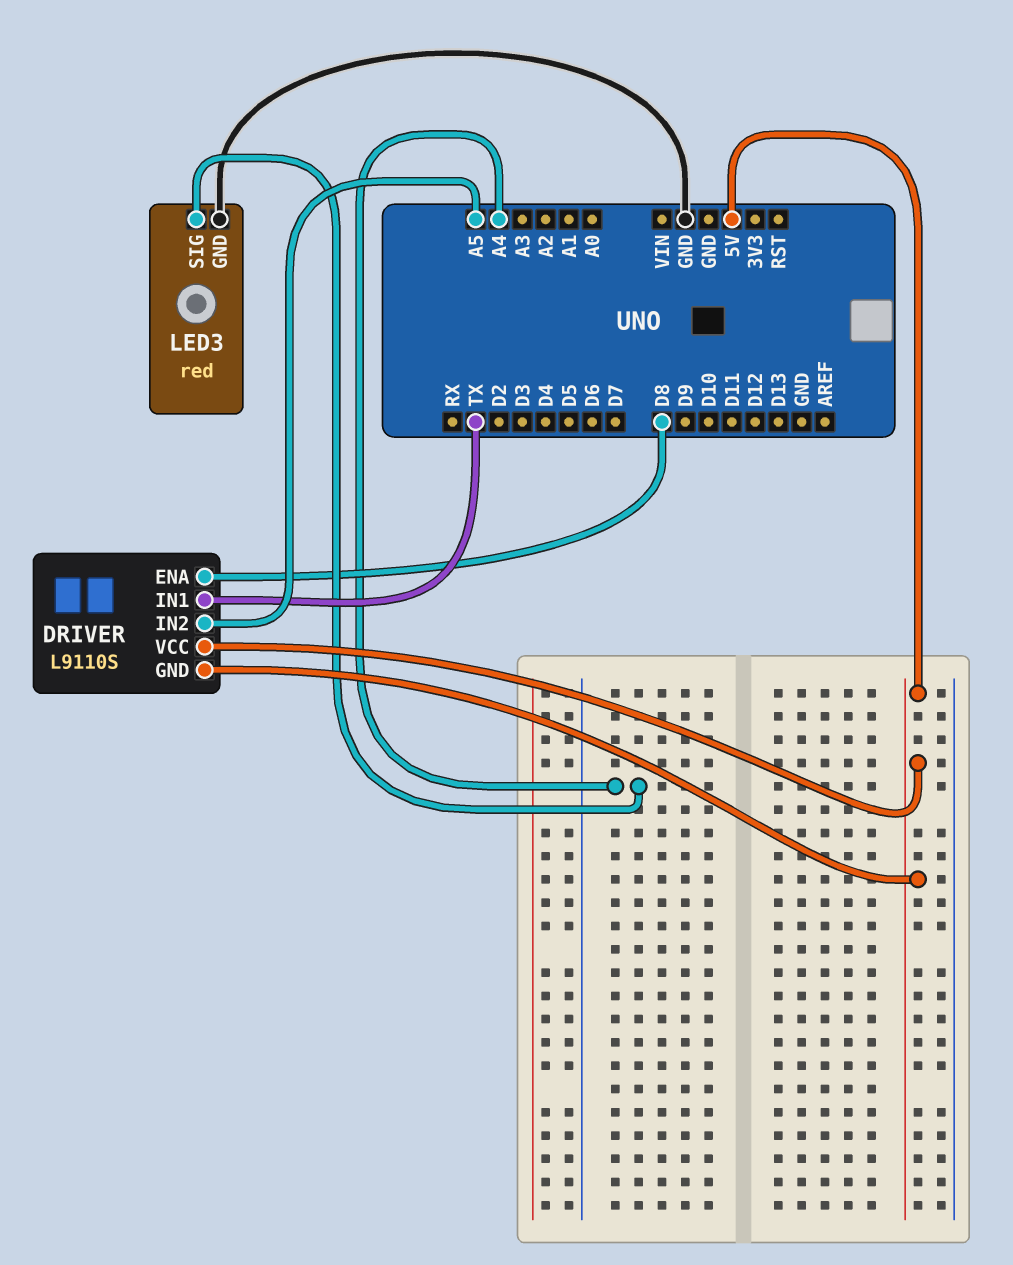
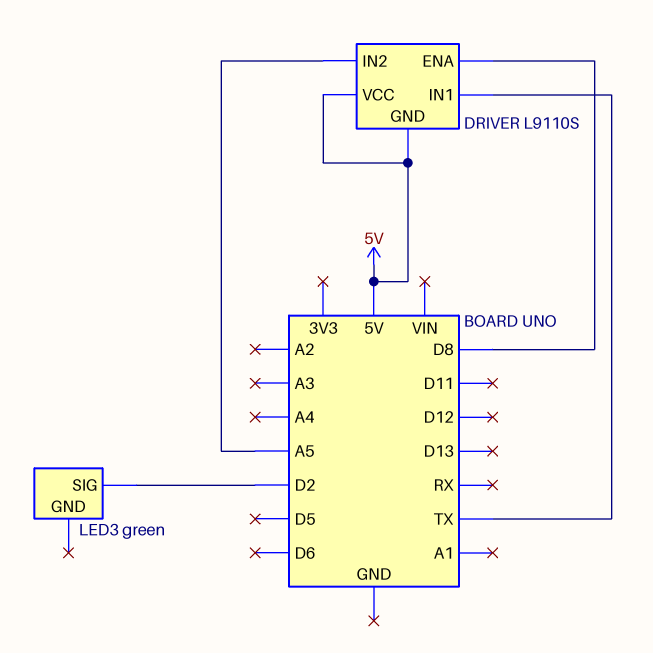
LED3: red -> green
LED3 pin GND: GND -> none
LED3 pin SIG: A4 -> D2

